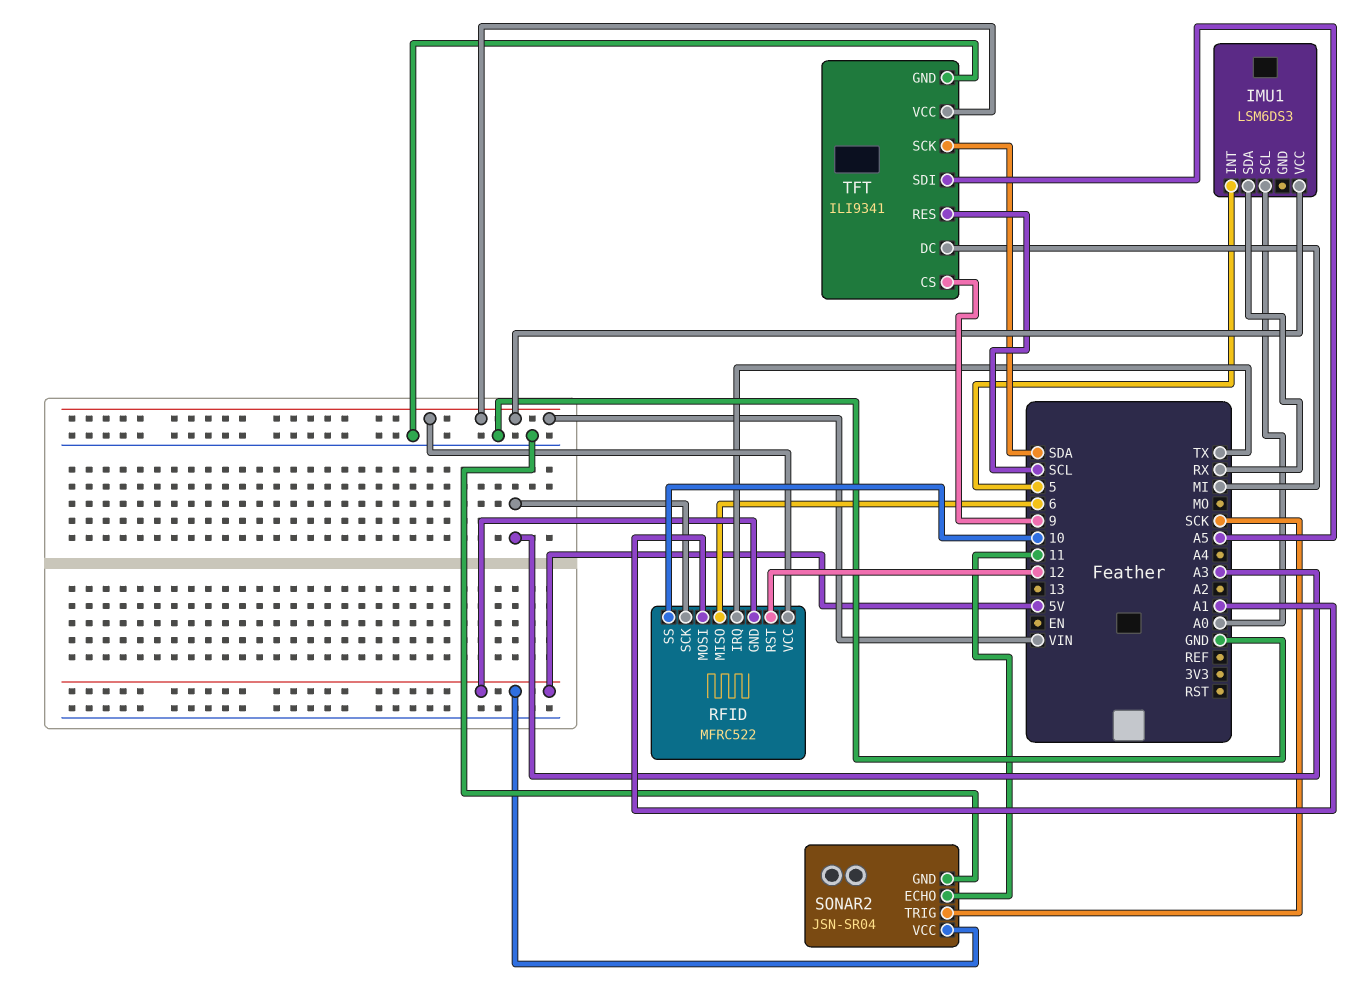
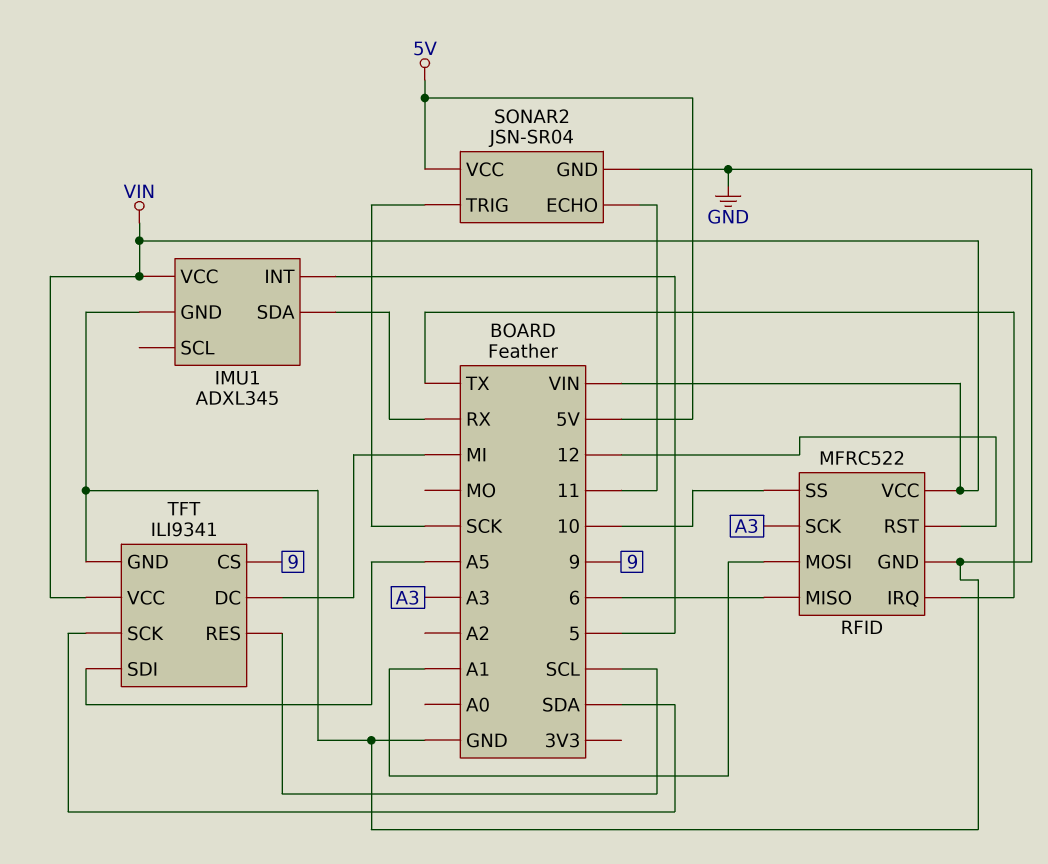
IMU1: LSM6DS3 -> ADXL345
IMU1 pin GND: none -> GND
IMU1 pin SCL: A0 -> none
RFID pin GND: 5V -> GND

